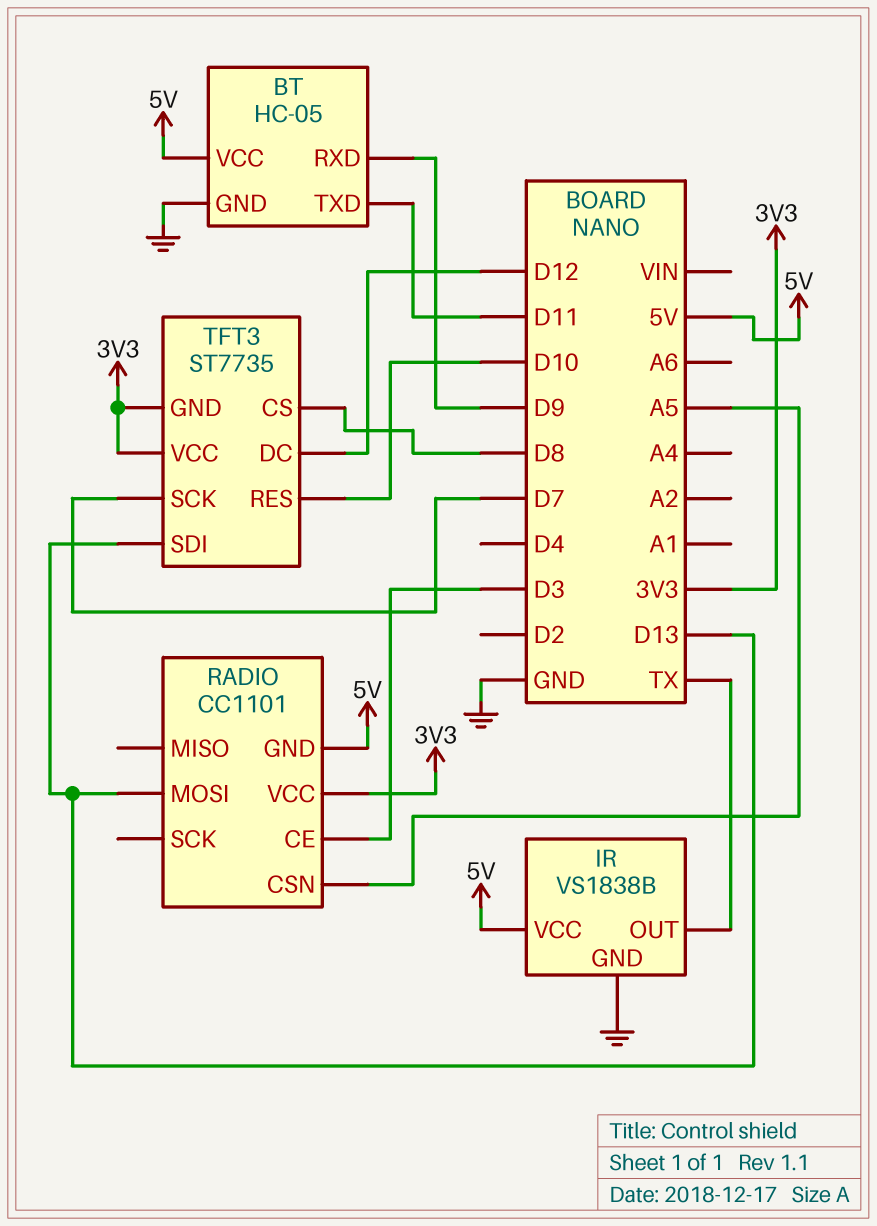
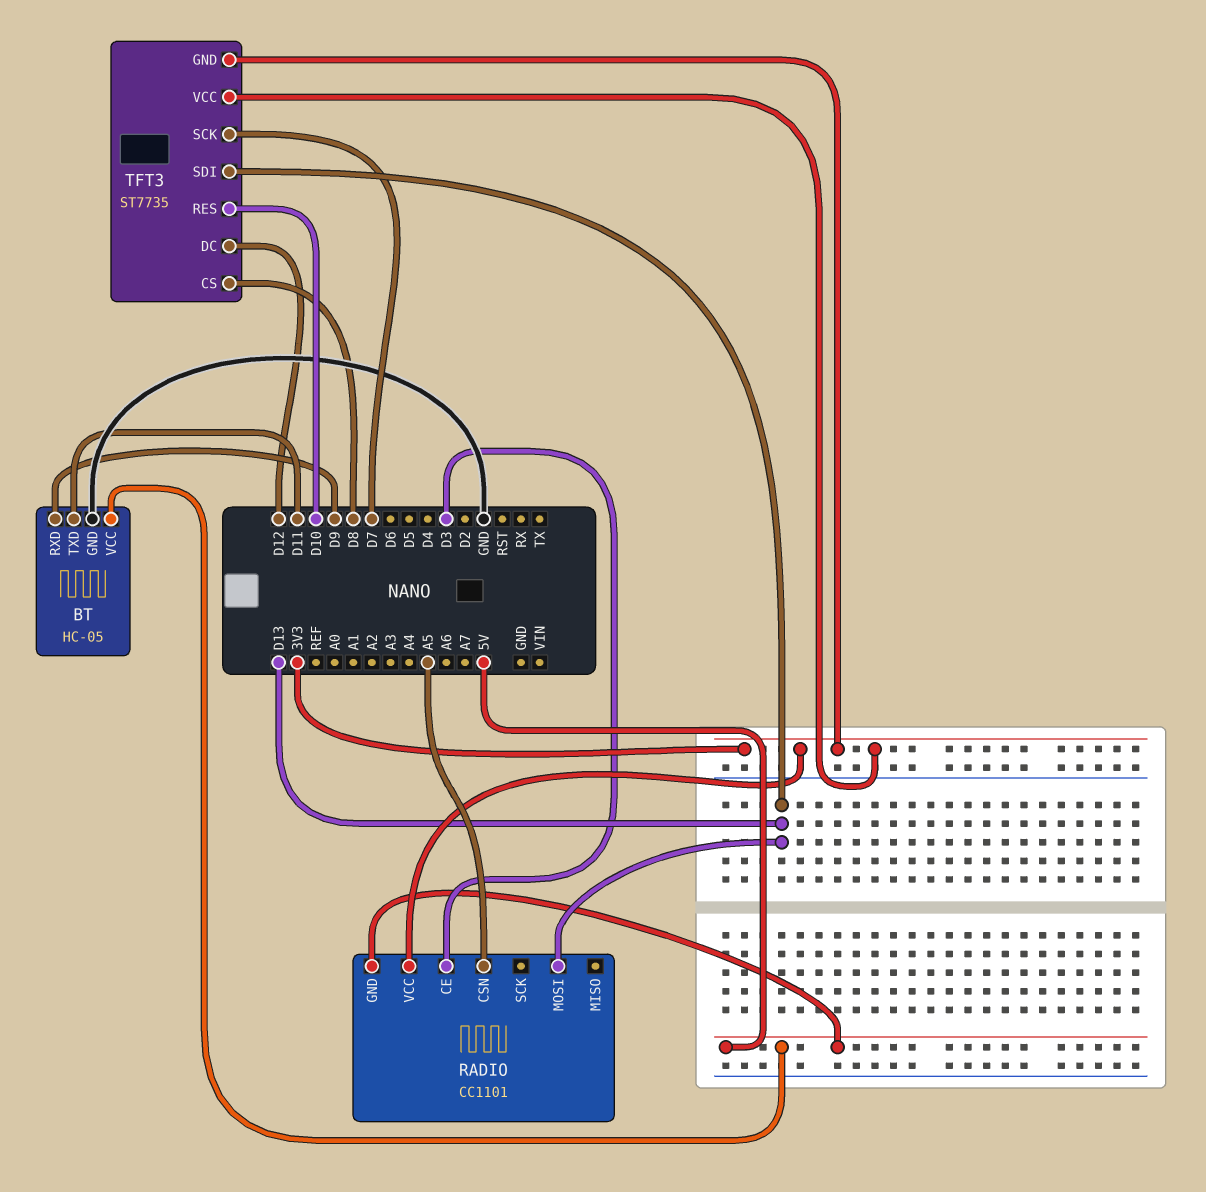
IR: VS1838B -> none
IR pin GND: GND -> none
IR pin OUT: TX -> none
IR pin VCC: 5V -> none

